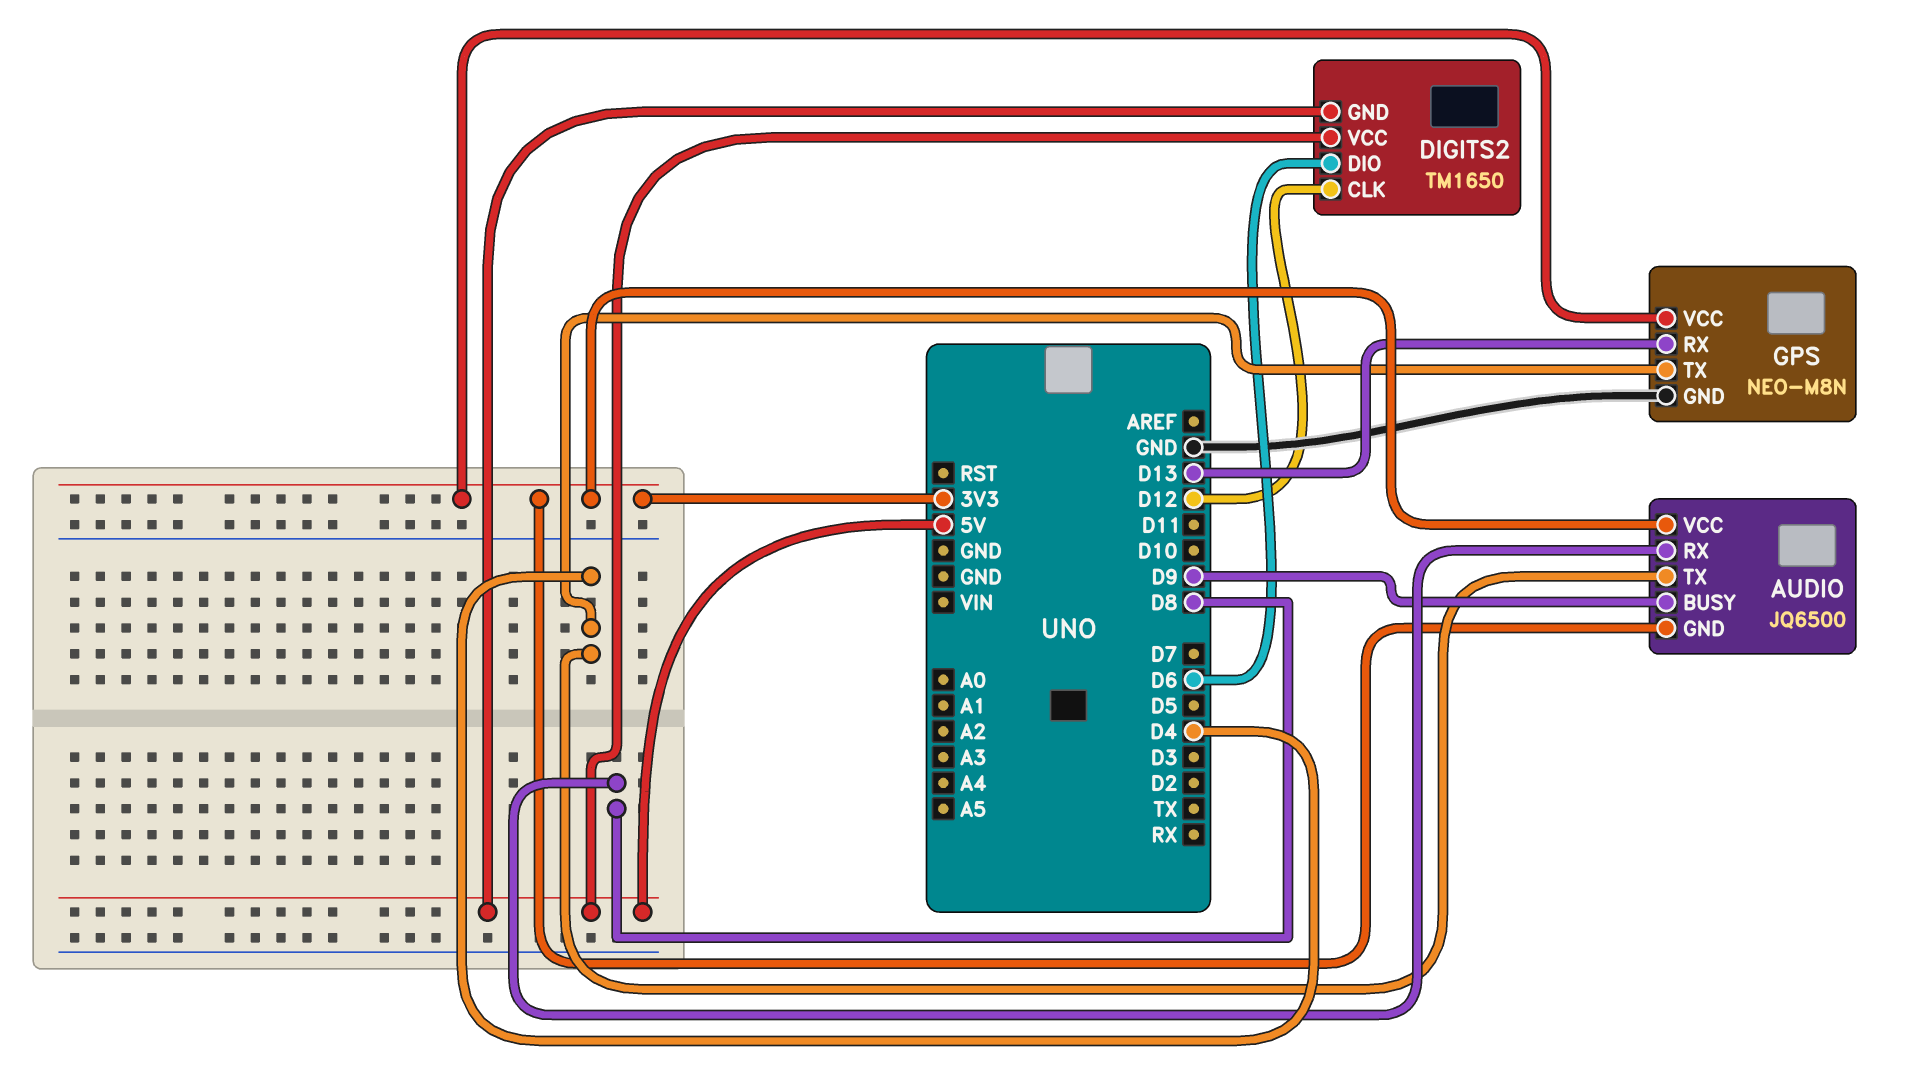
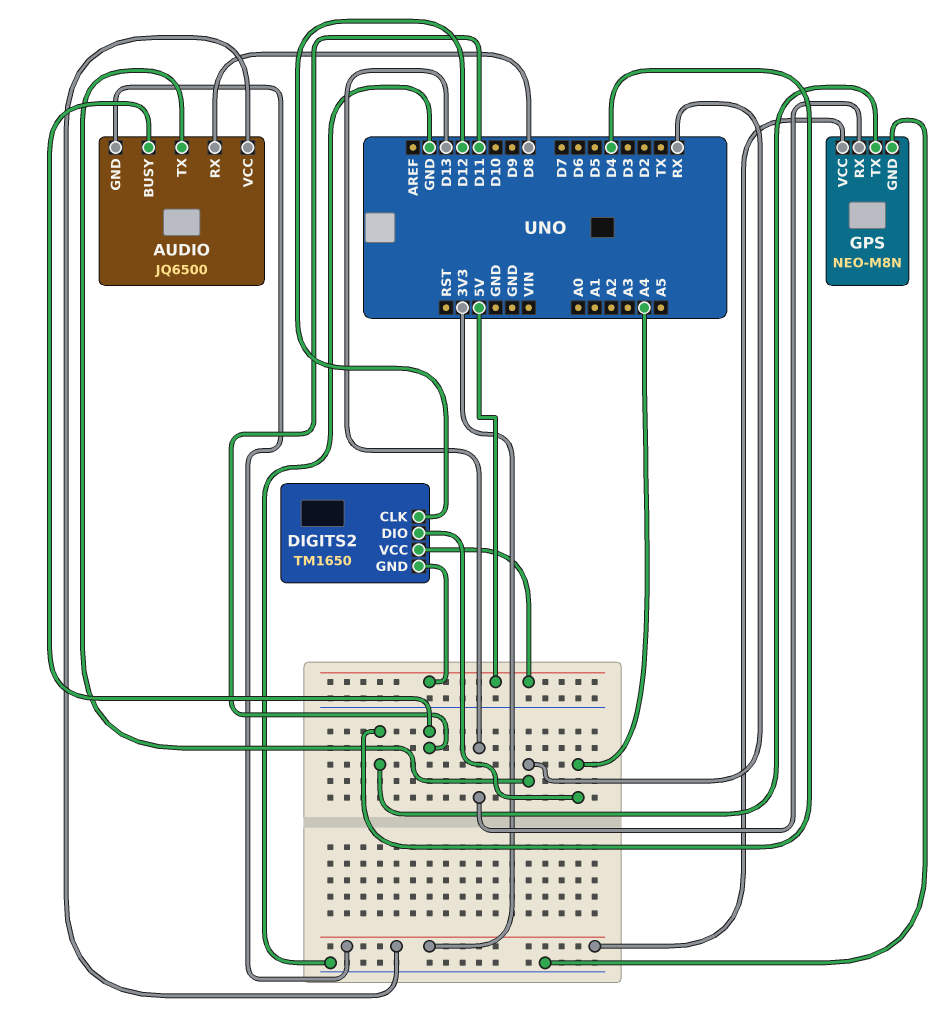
AUDIO pin BUSY: D9 -> D11
AUDIO pin TX: D4 -> RX
DIGITS2 pin DIO: D6 -> A4

